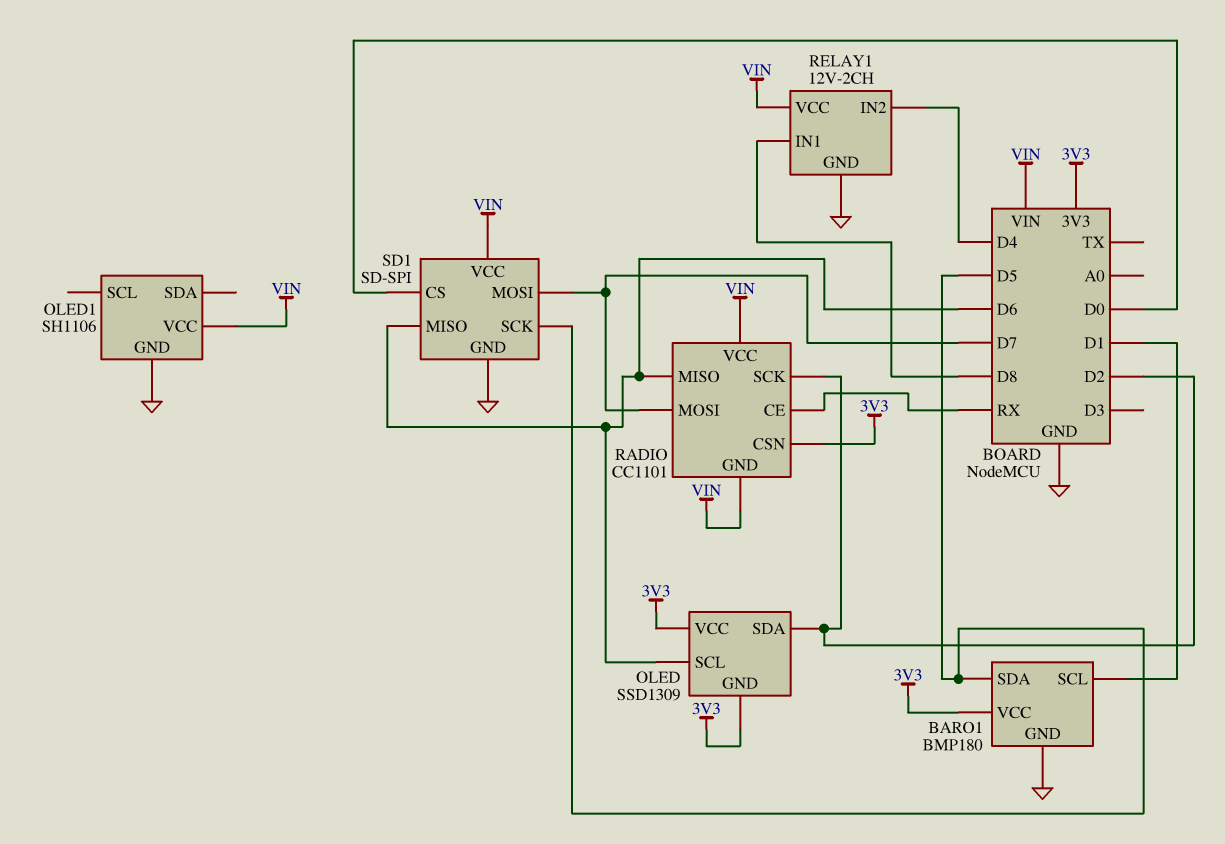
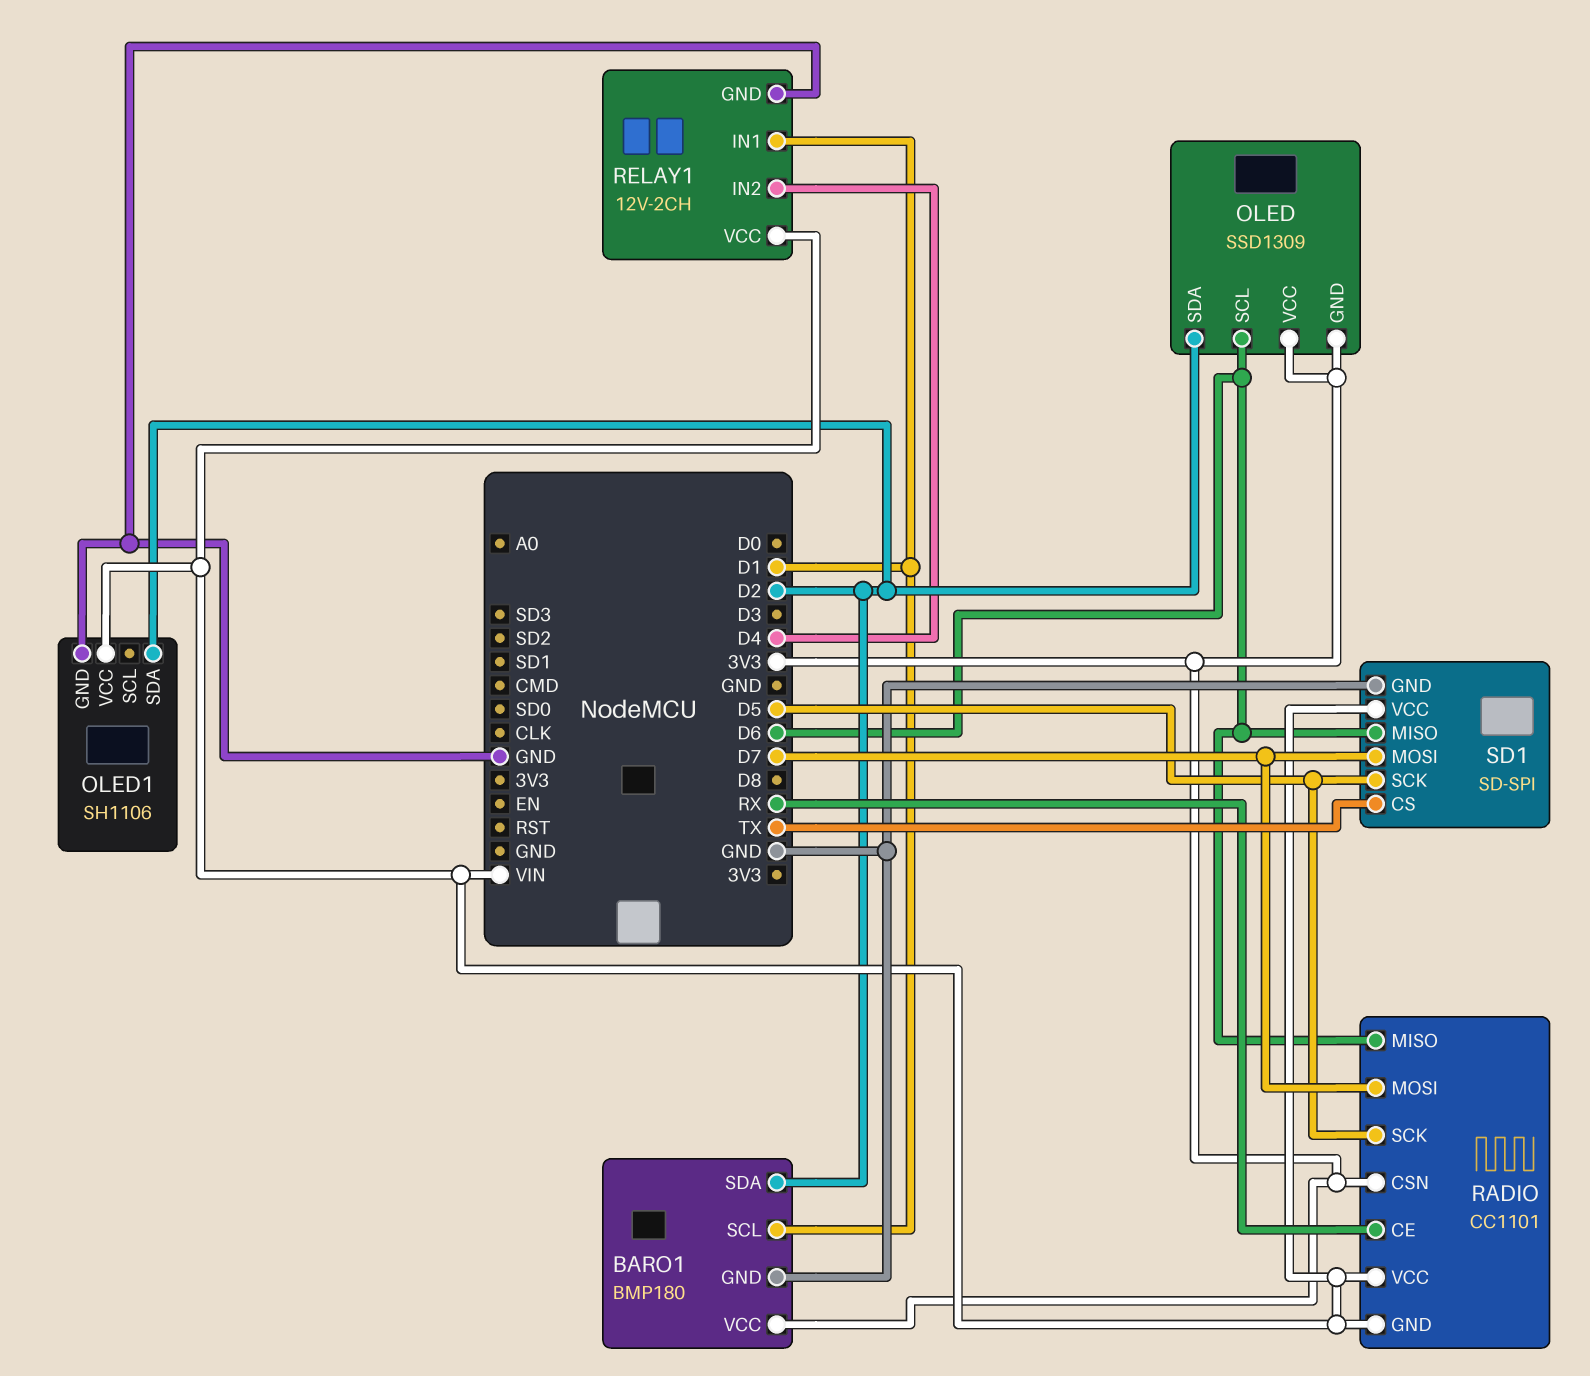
BARO1 pin SDA: D5 -> D2
OLED1 pin SDA: none -> D2
RADIO pin SCK: D2 -> D5
RELAY1 pin IN1: D8 -> D1
SD1 pin CS: D0 -> TX

